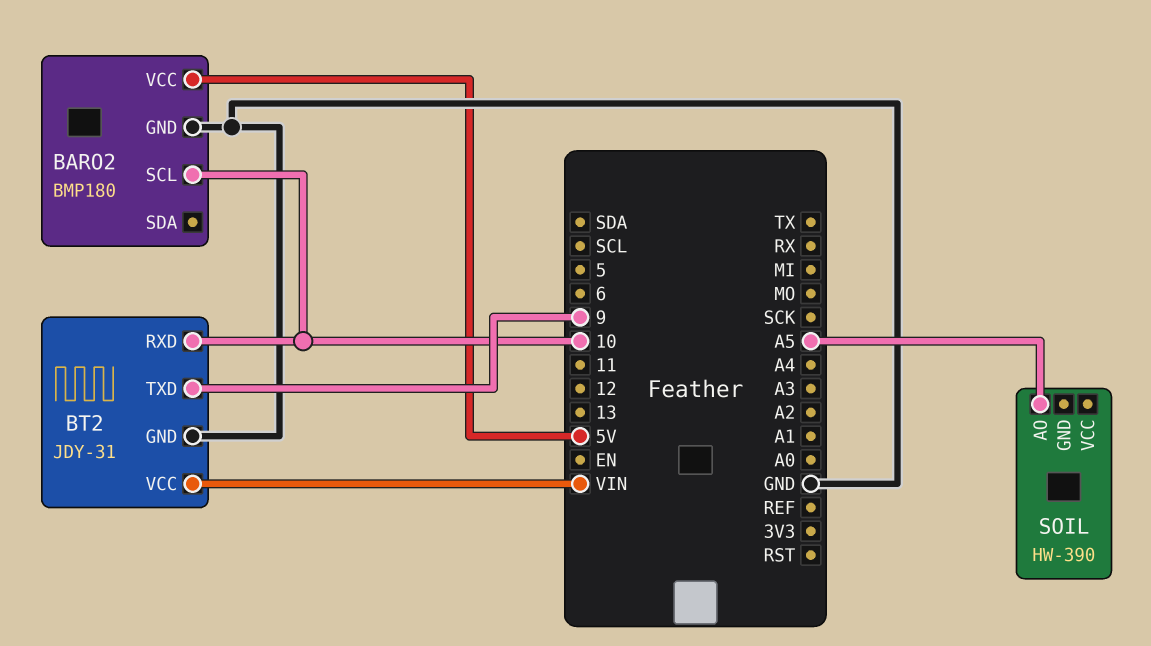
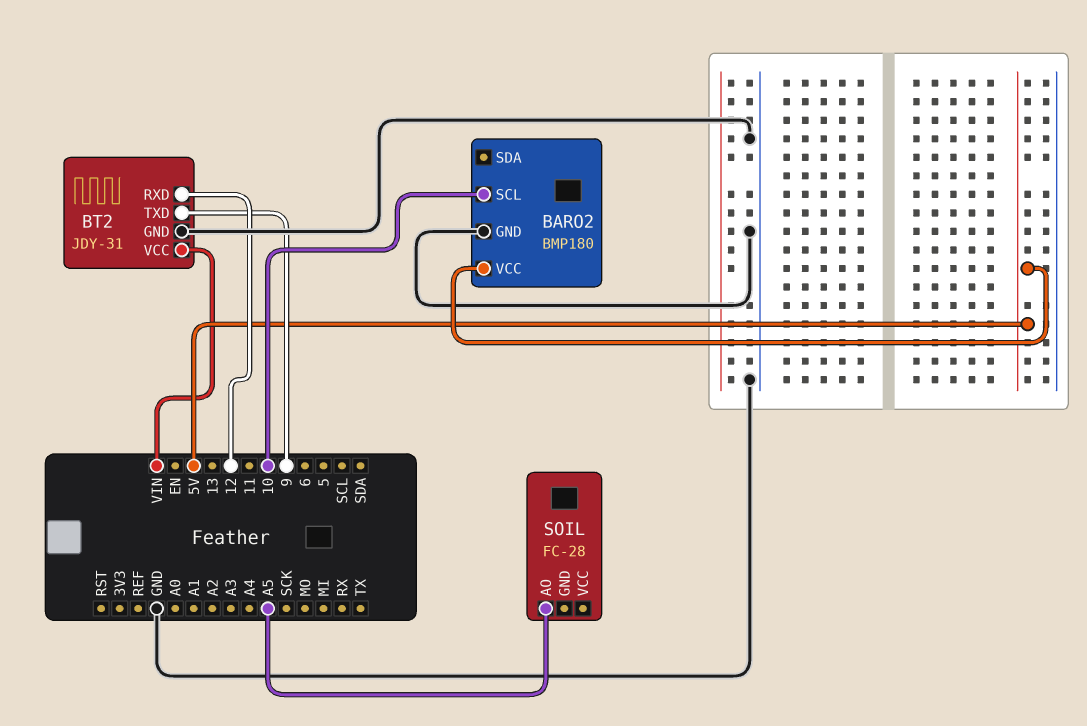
BT2 pin RXD: 10 -> 12
SOIL: HW-390 -> FC-28

